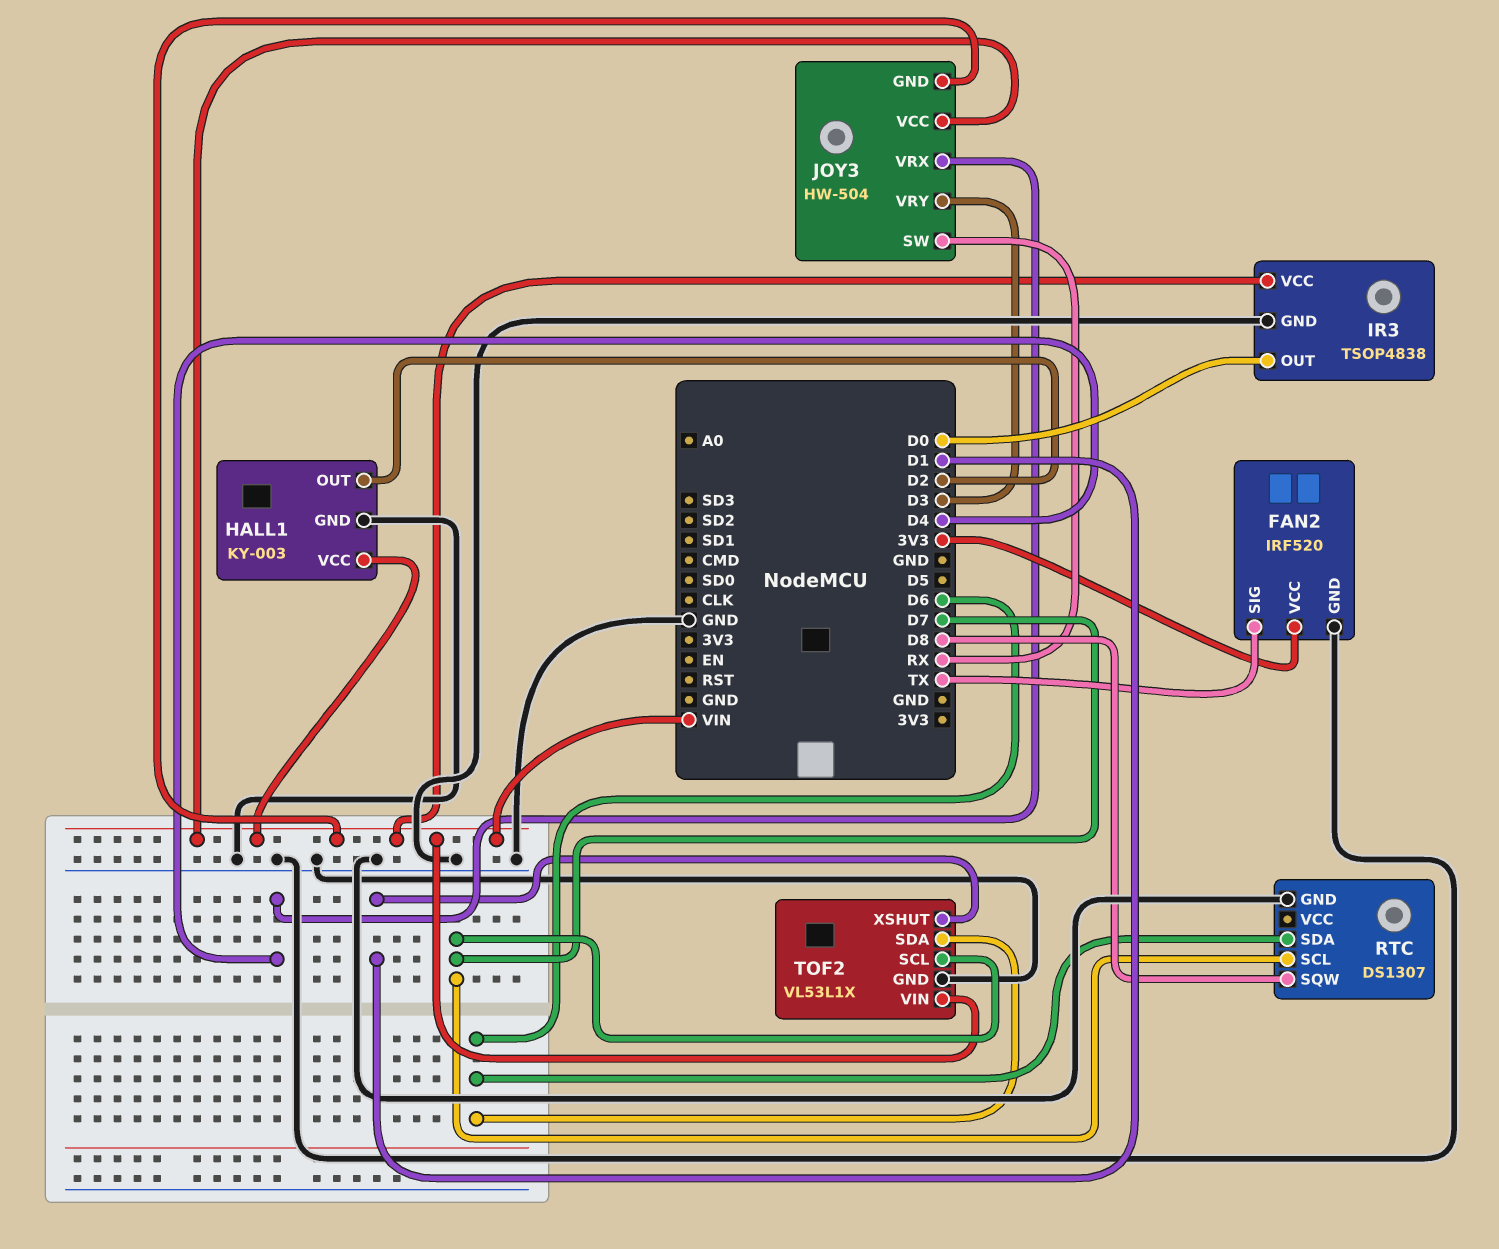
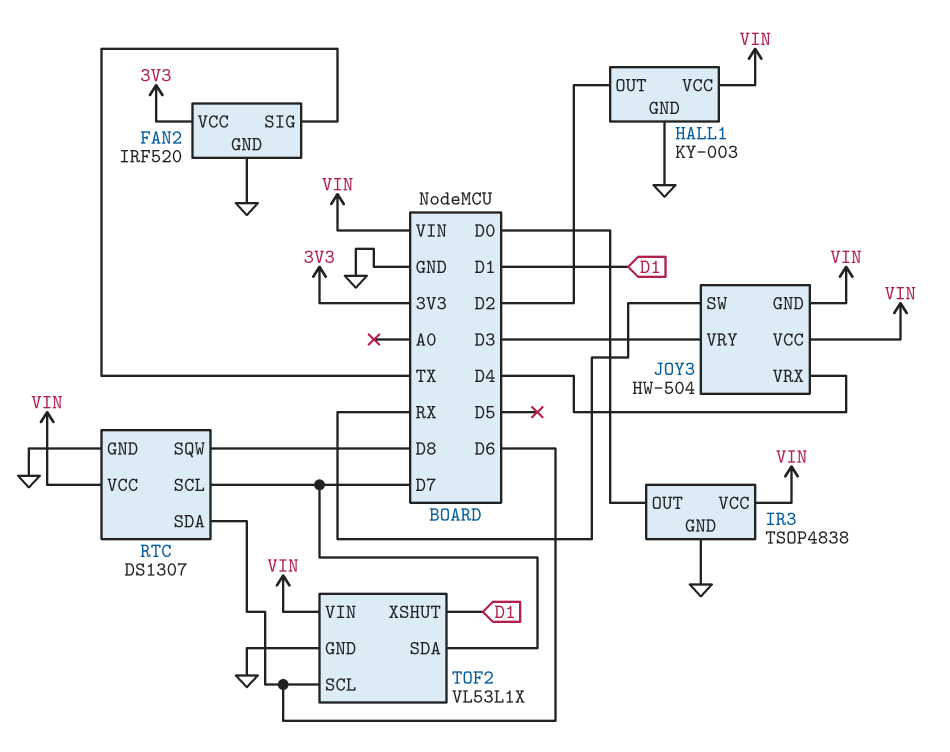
RTC pin VCC: none -> VIN
TOF2 pin SCL: D7 -> D6
TOF2 pin SDA: D6 -> D7

